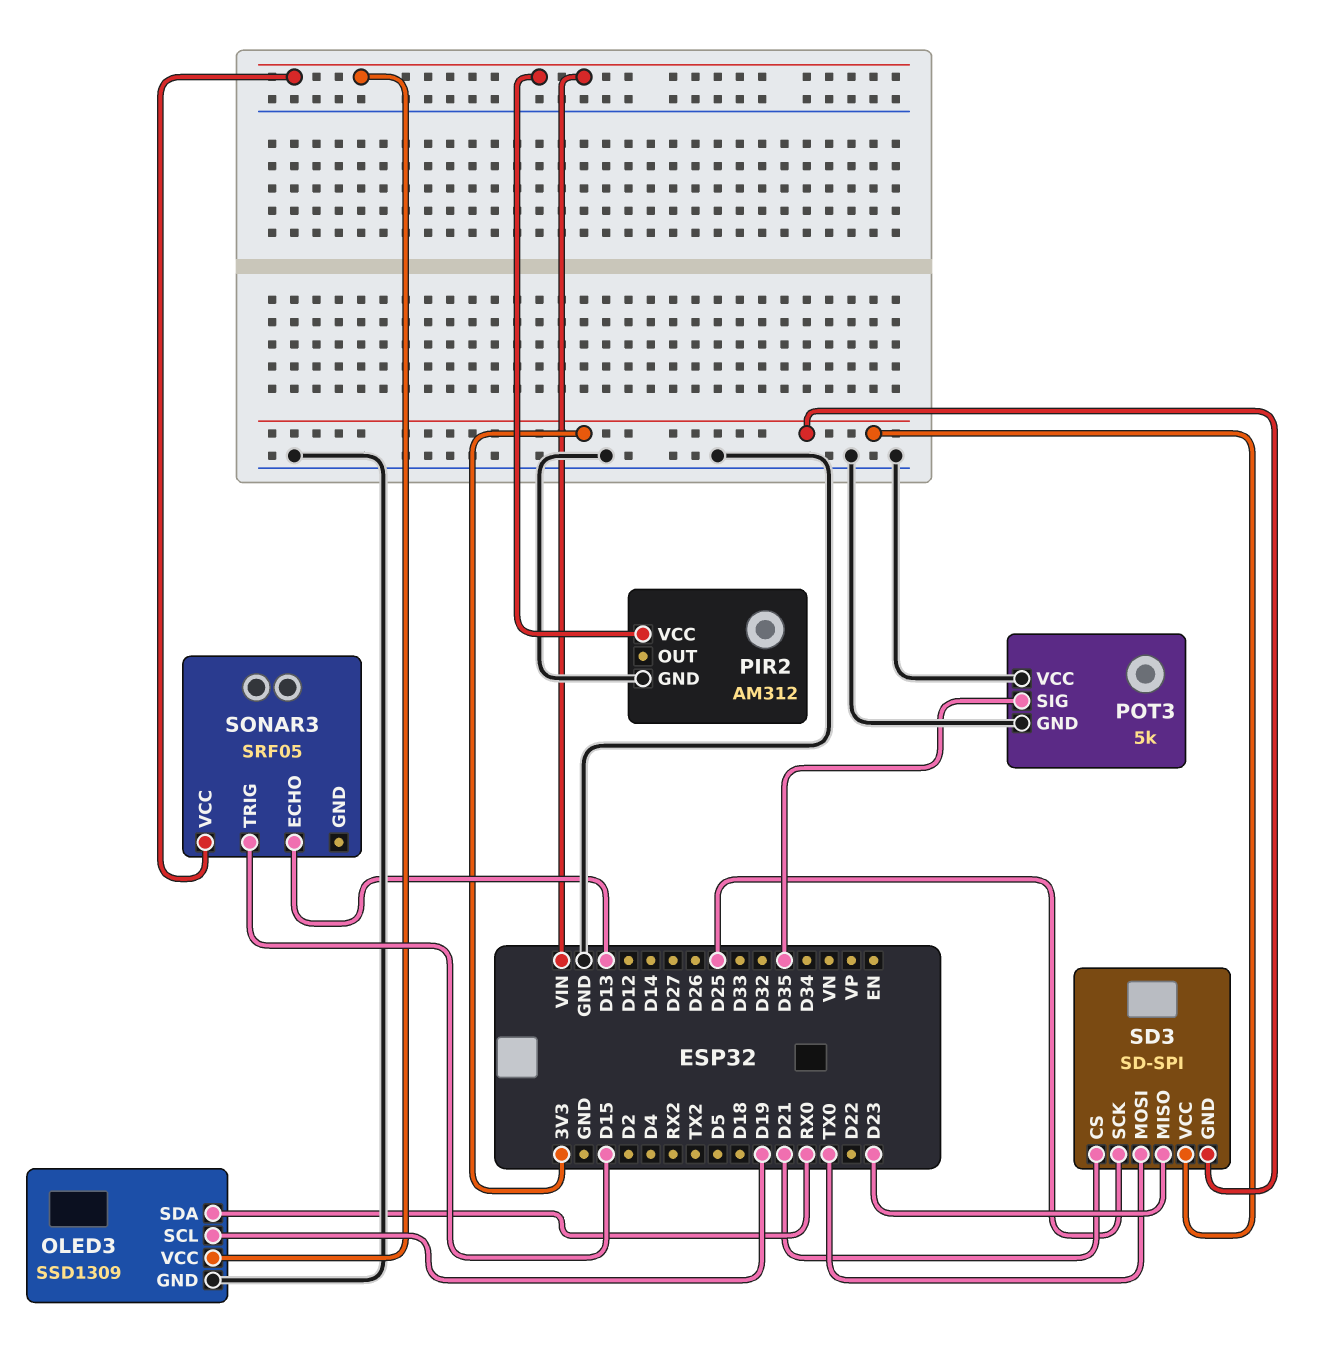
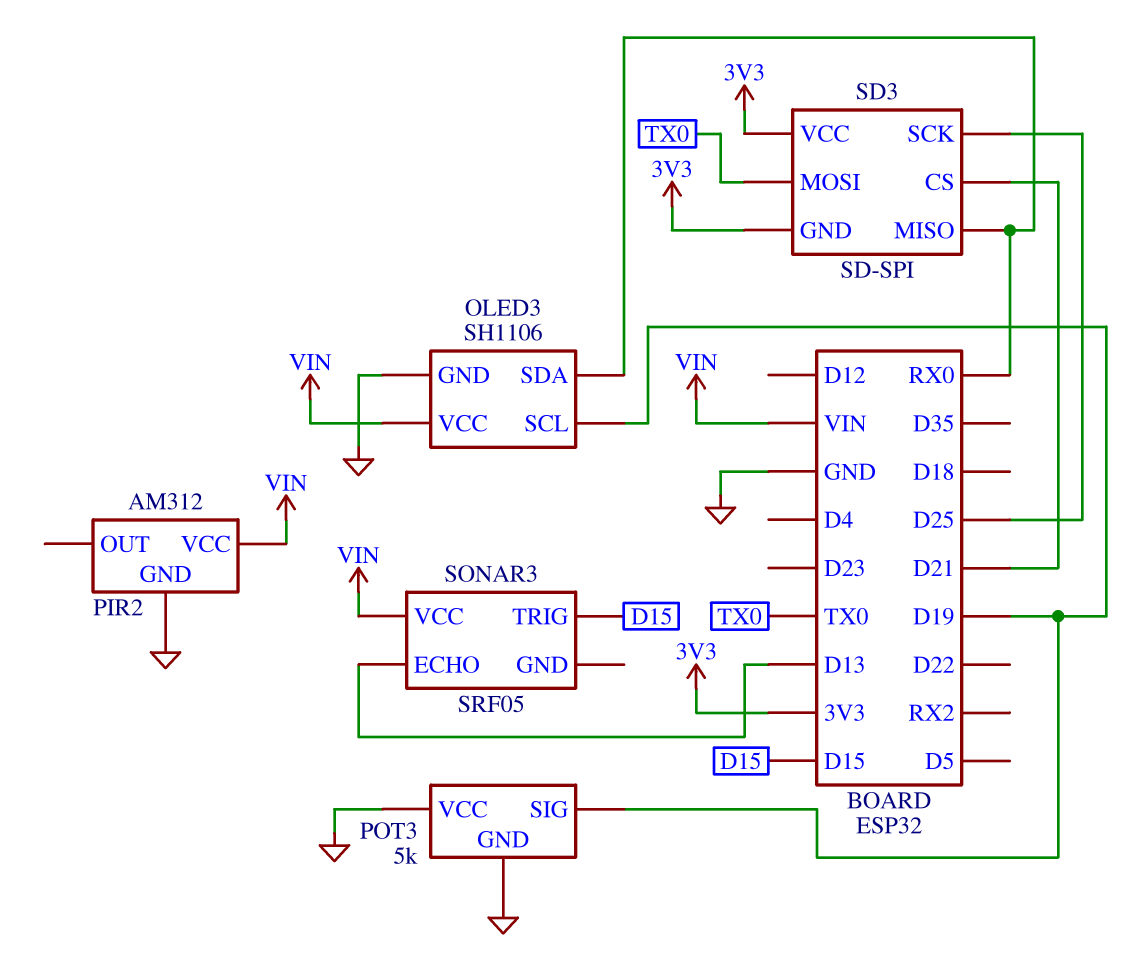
OLED3: SSD1309 -> SH1106
POT3 pin SIG: D35 -> D19
SD3 pin MISO: D23 -> RX0

